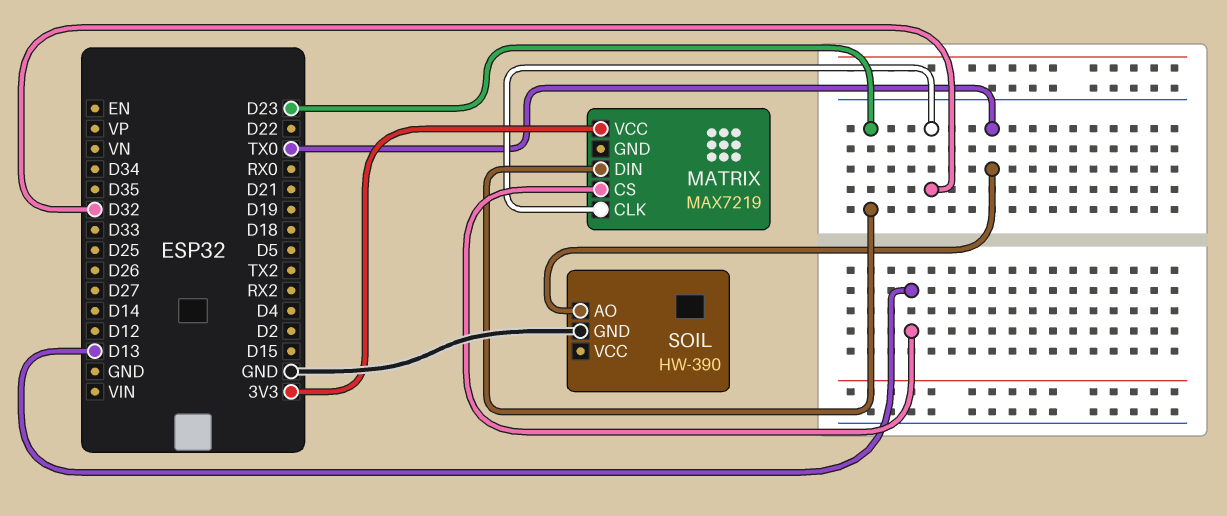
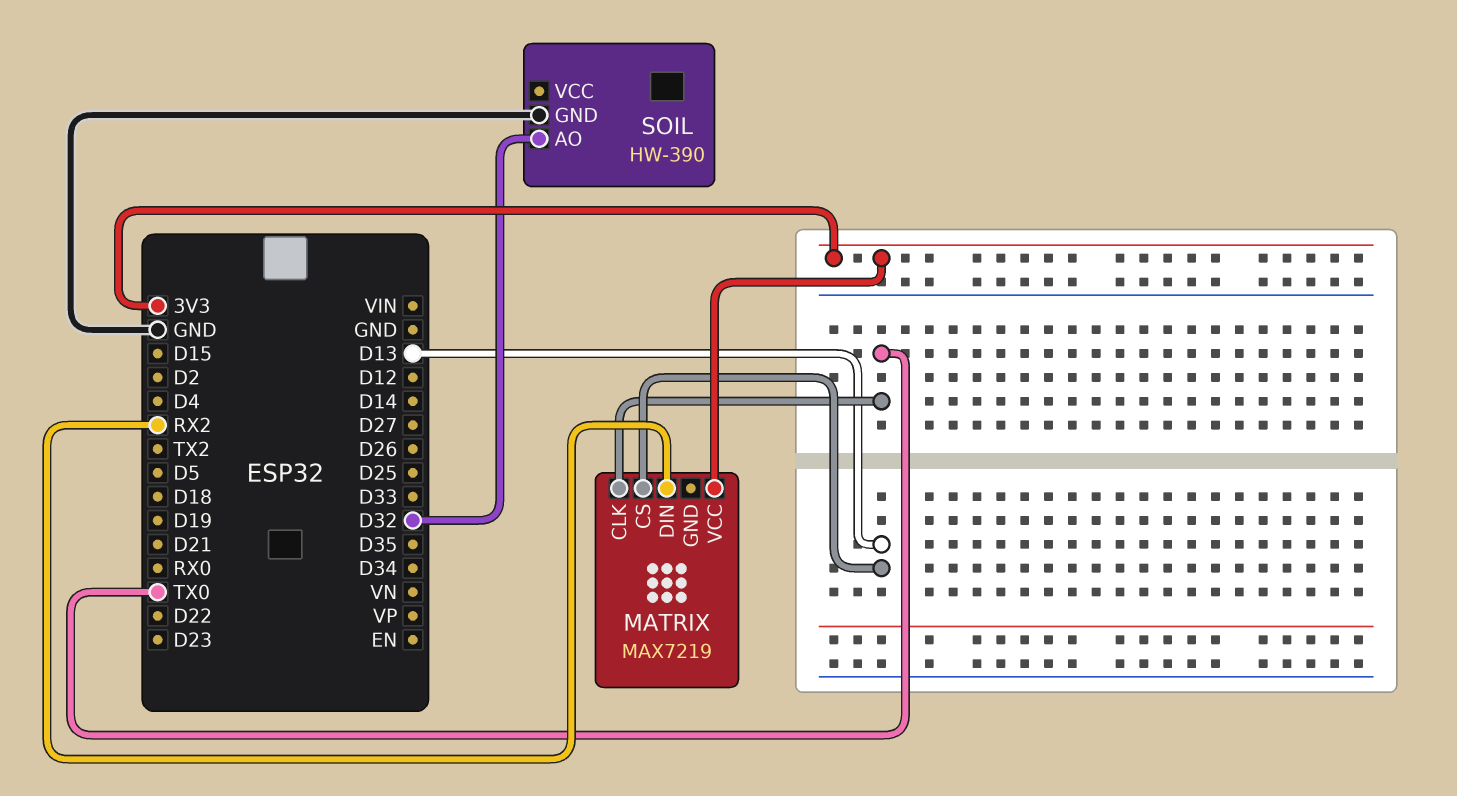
MATRIX pin CLK: D32 -> TX0
MATRIX pin DIN: D23 -> RX2
SOIL pin AO: TX0 -> D32

